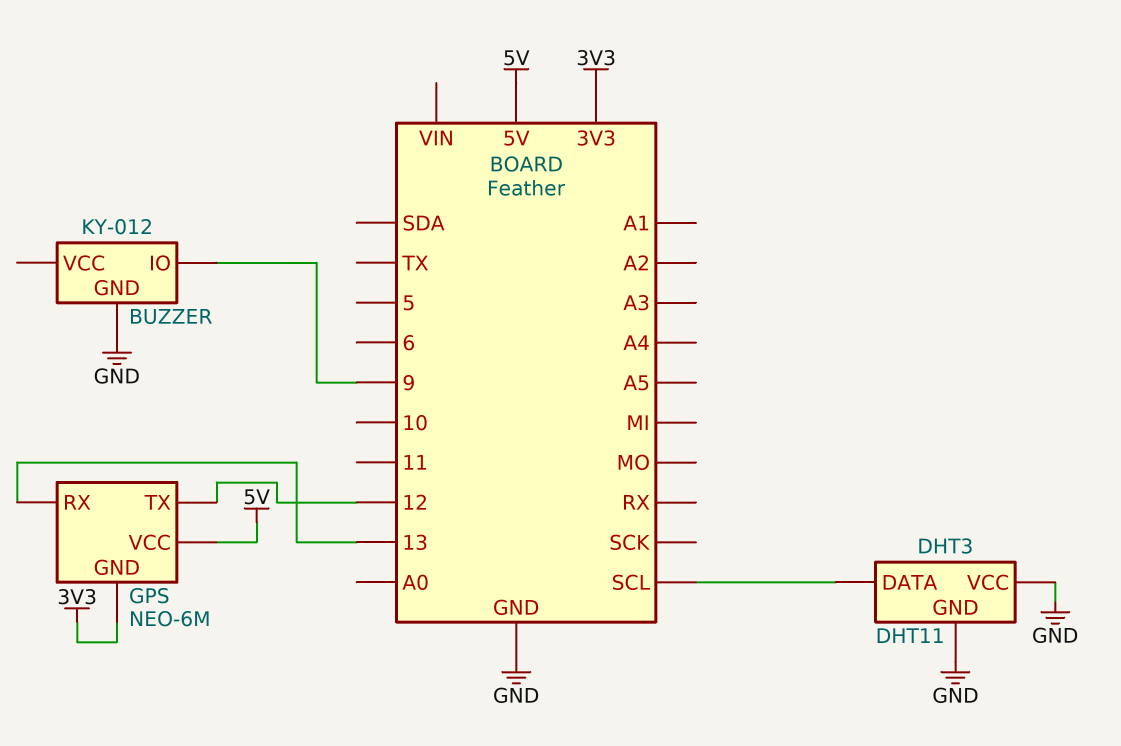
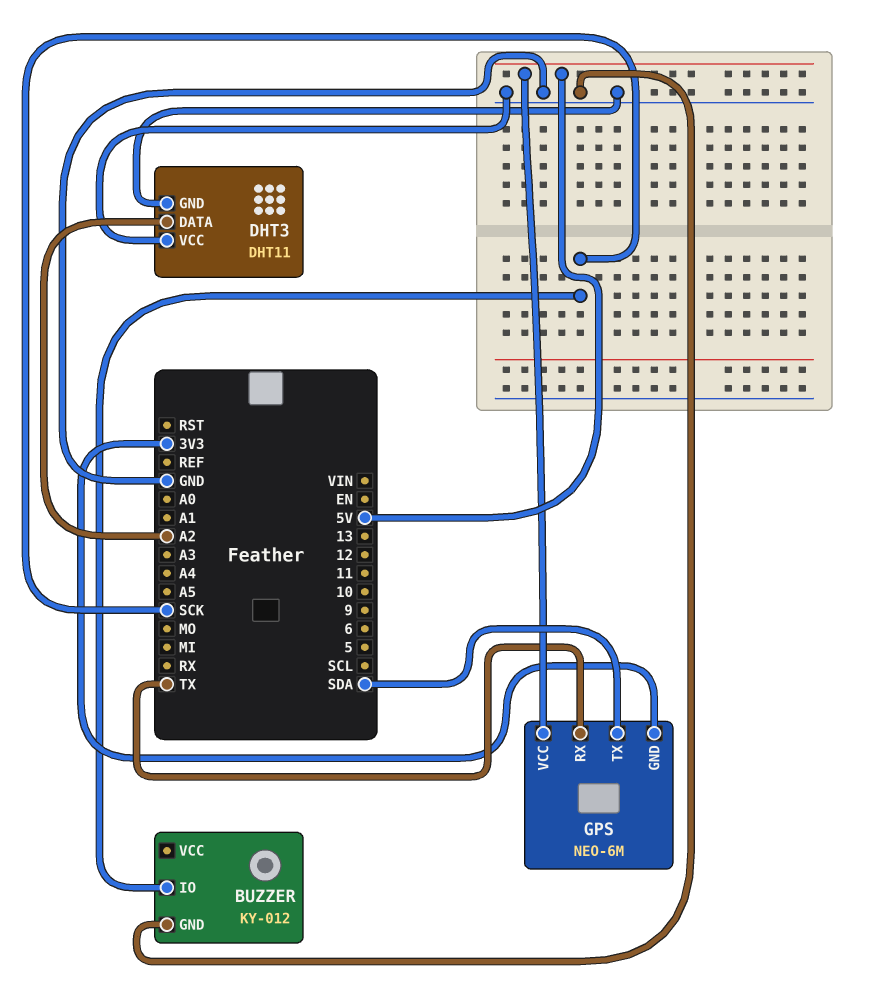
BUZZER pin IO: 9 -> SCK
DHT3 pin DATA: SCL -> A2
GPS pin RX: 13 -> TX
GPS pin TX: 12 -> SDA

